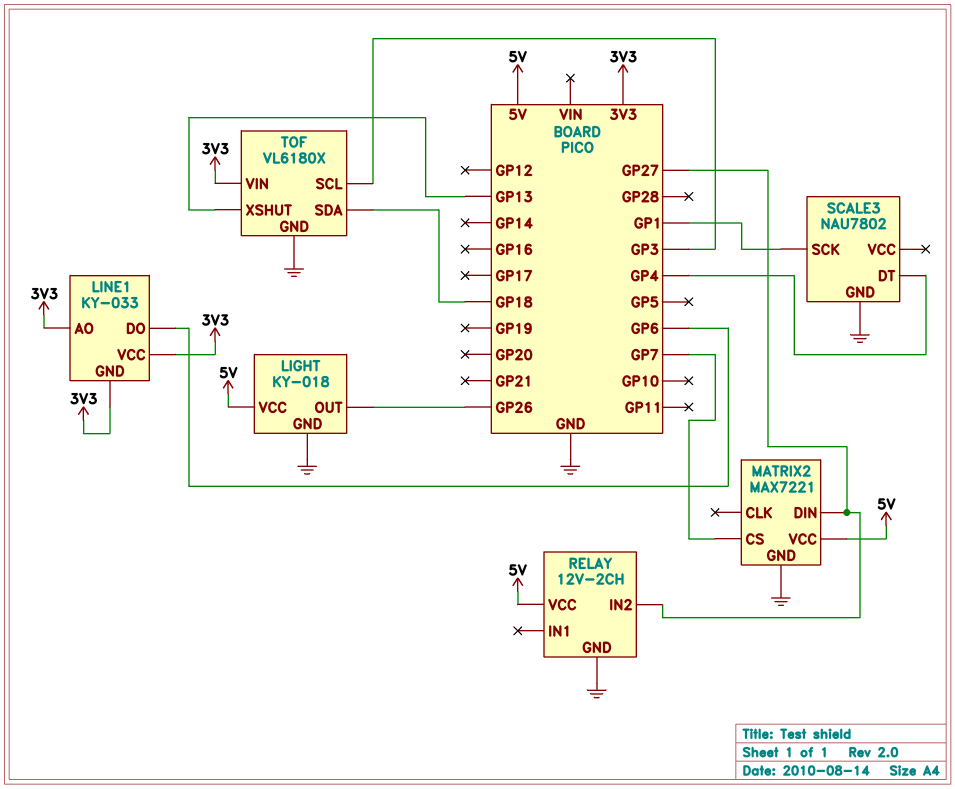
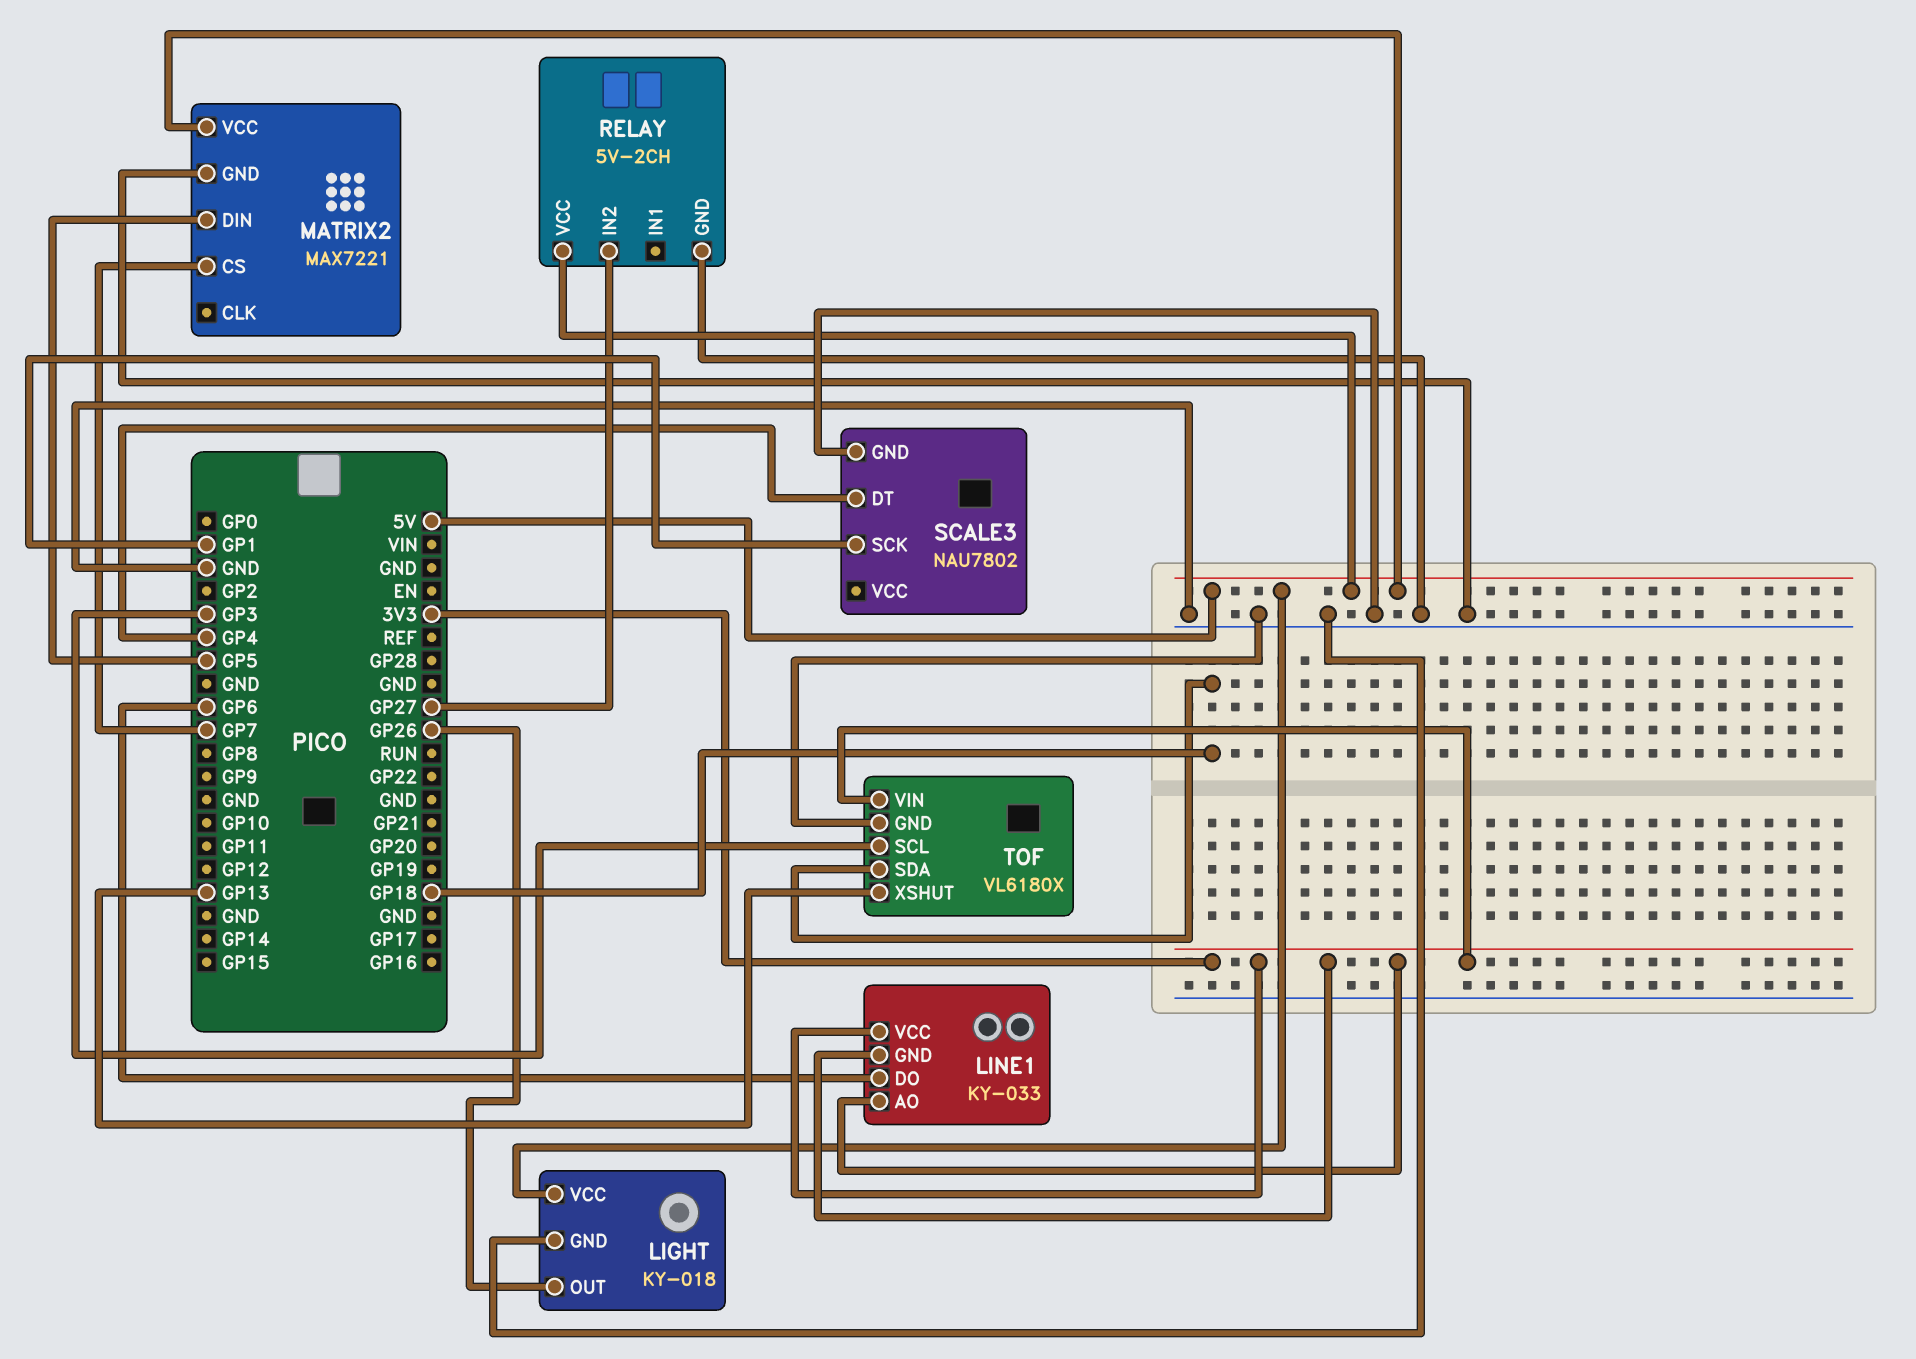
MATRIX2 pin DIN: GP27 -> GP5
RELAY: 12V-2CH -> 5V-2CH

